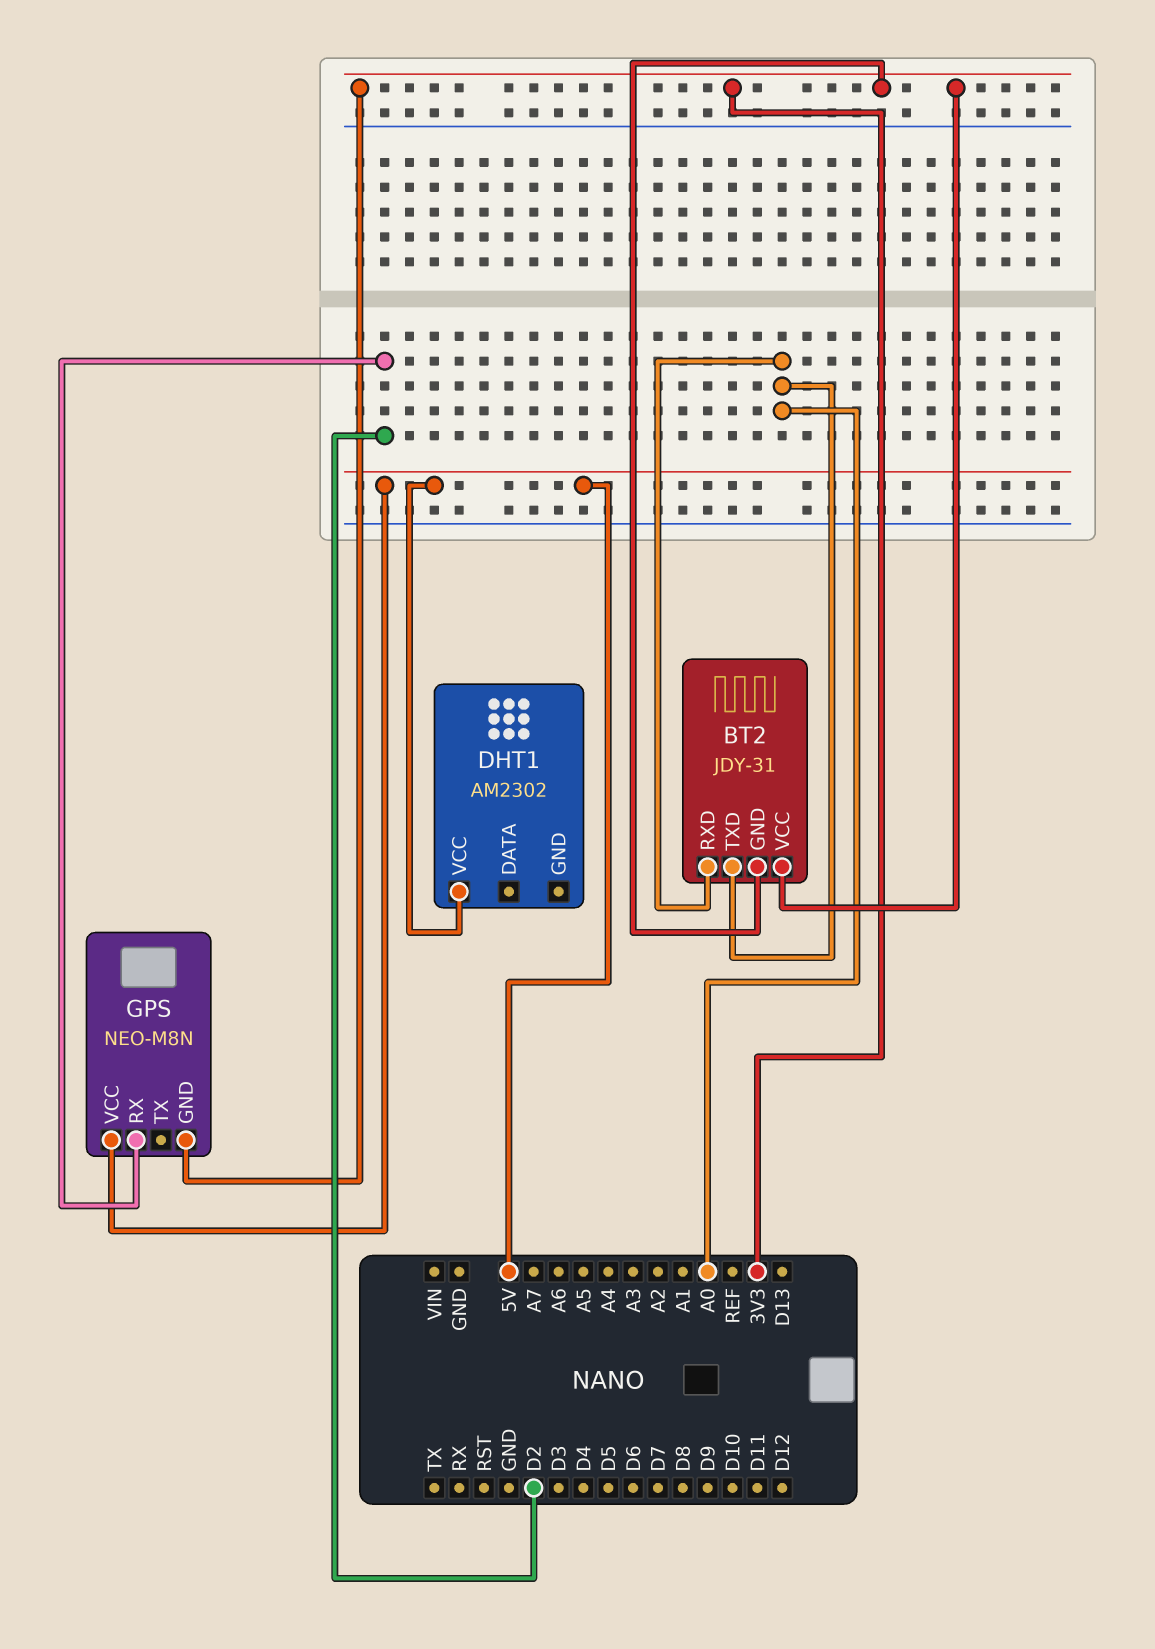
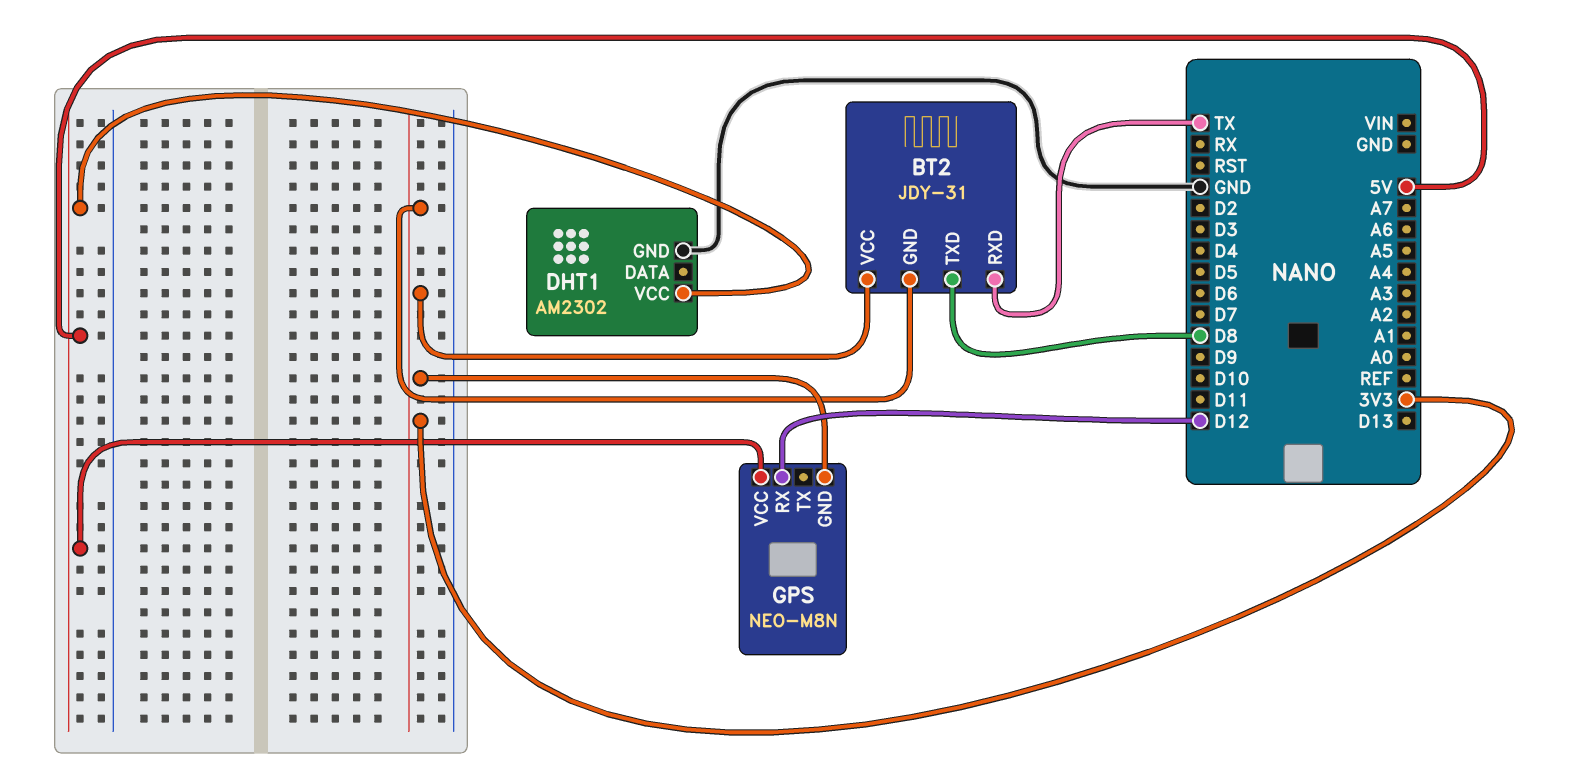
BT2 pin RXD: A0 -> TX
BT2 pin TXD: A0 -> D8
DHT1 pin GND: none -> GND
GPS pin RX: D2 -> D12

